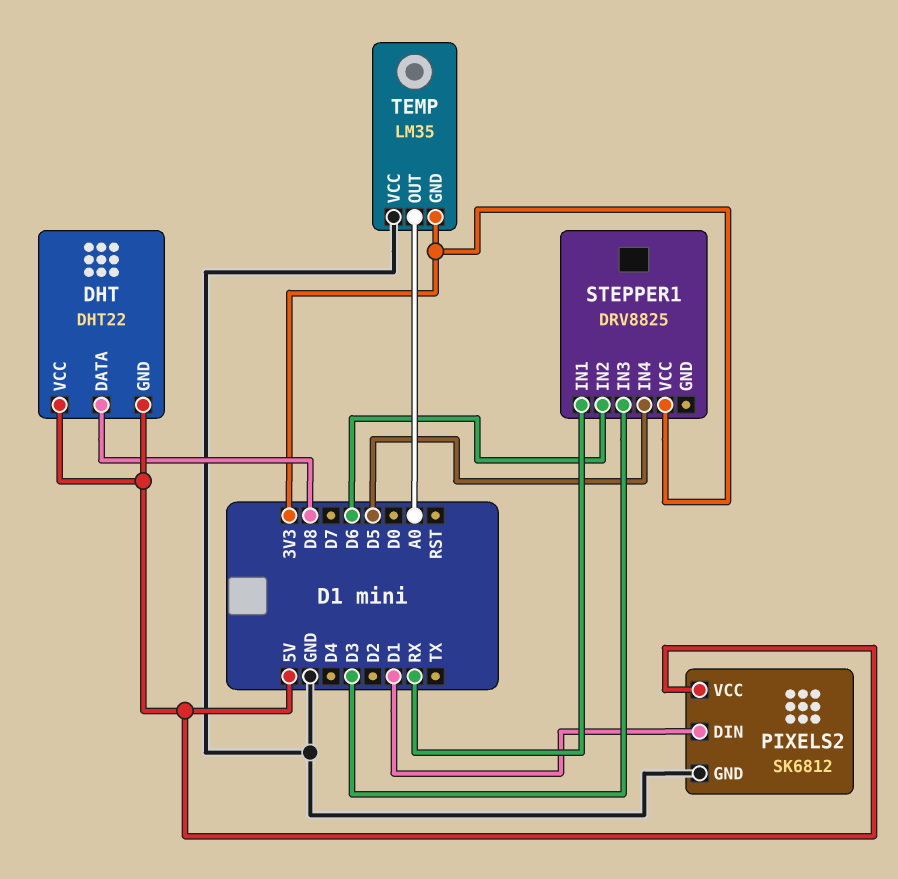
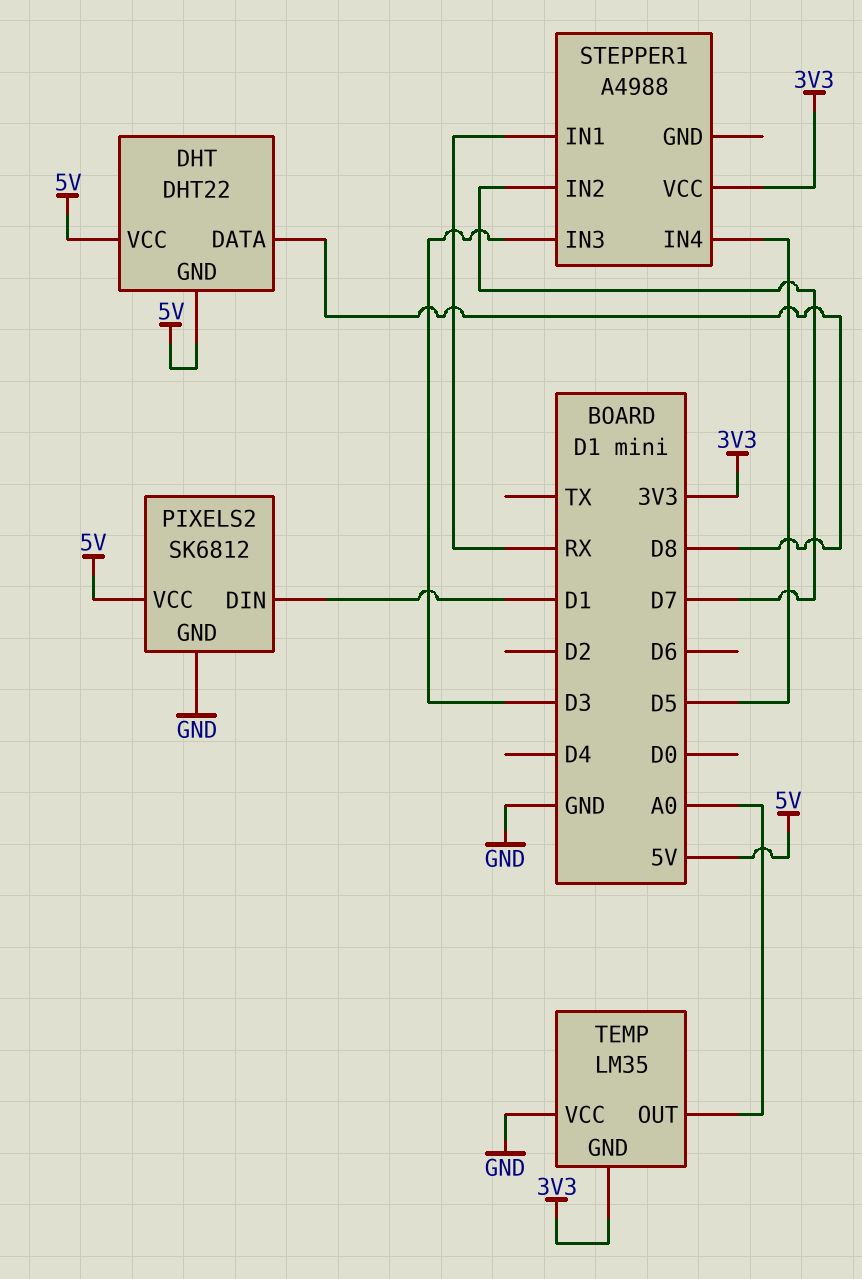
STEPPER1: DRV8825 -> A4988
STEPPER1 pin IN2: D6 -> D7

